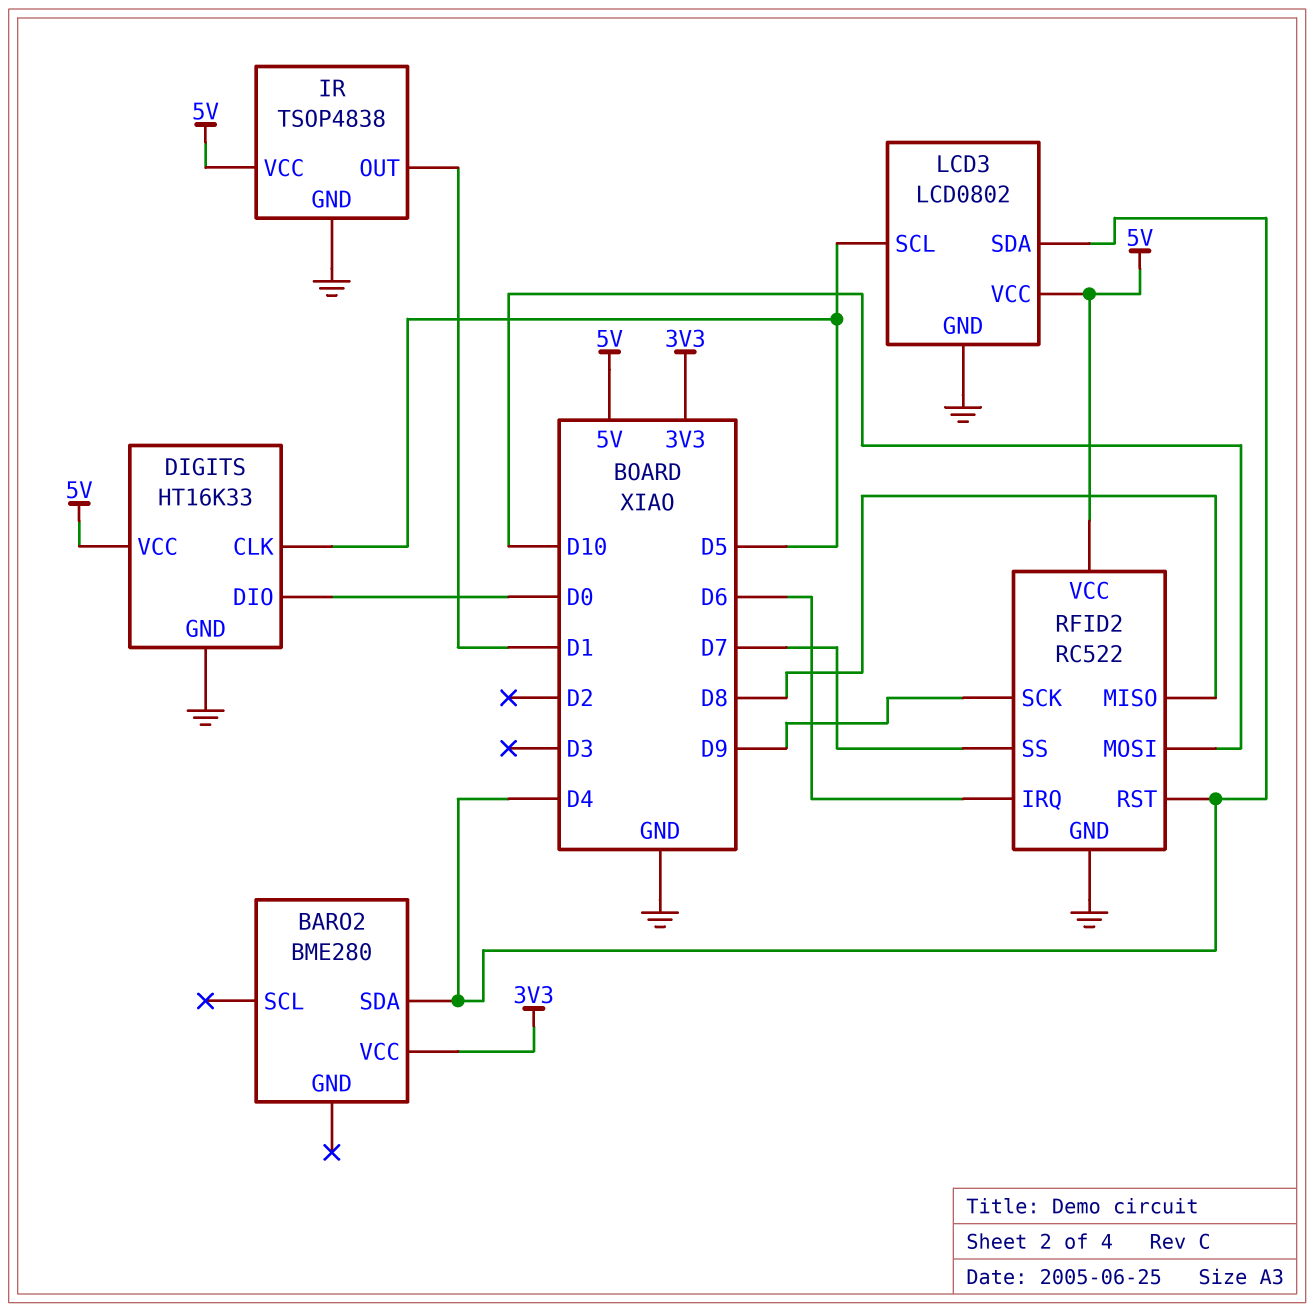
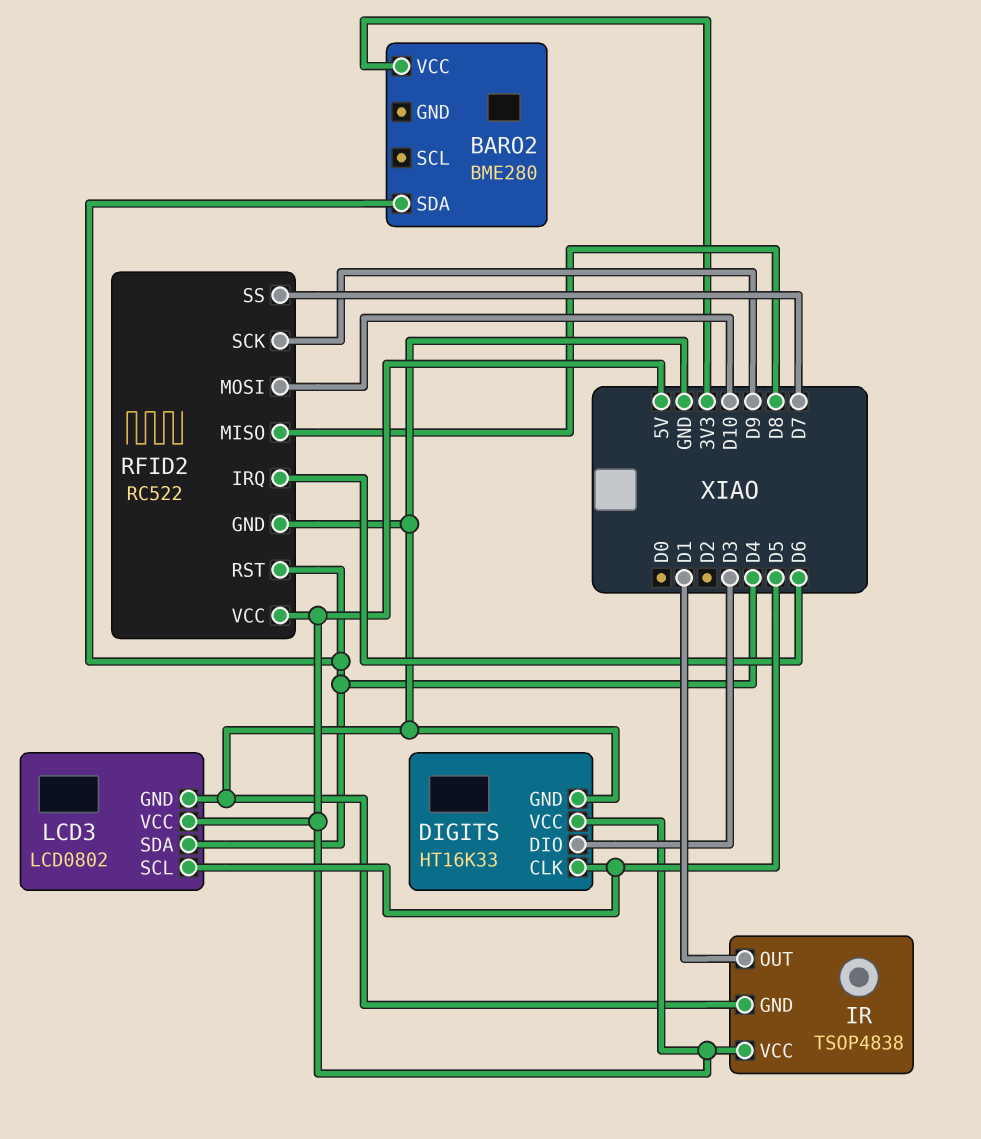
DIGITS pin DIO: D0 -> D3

